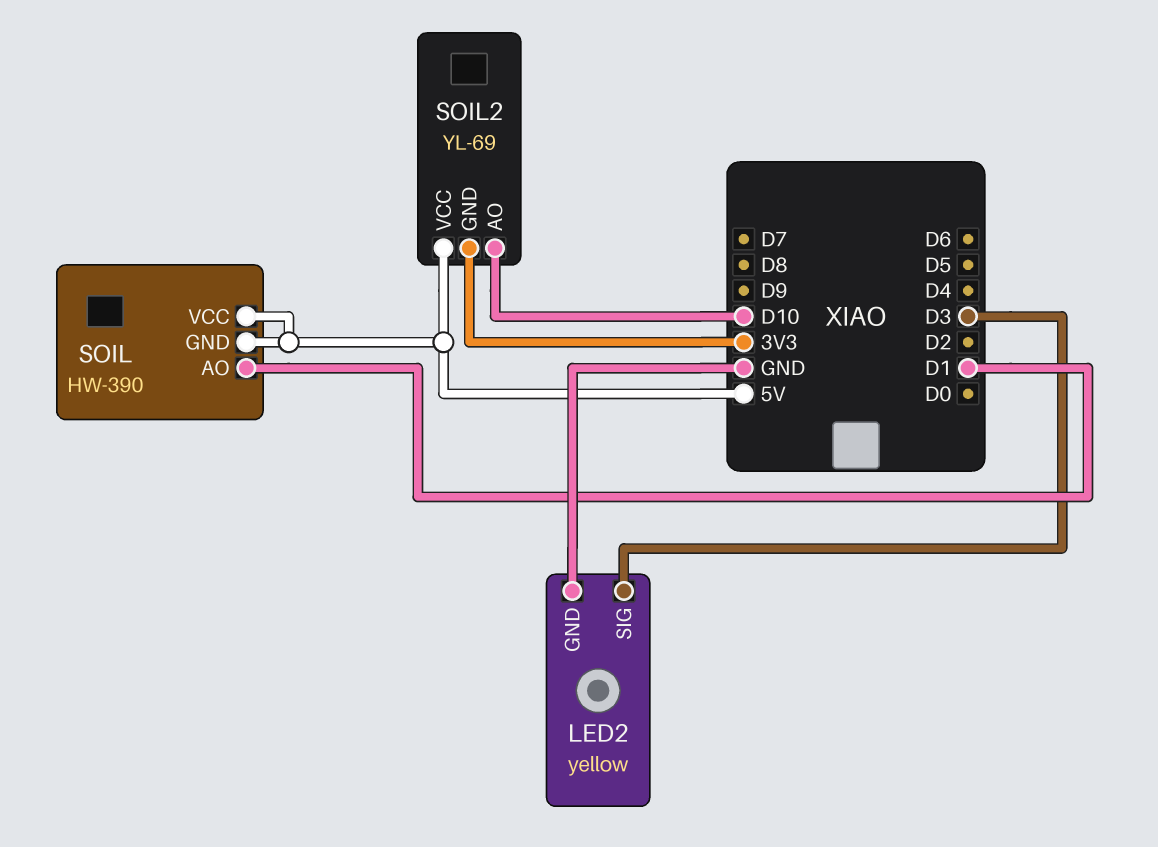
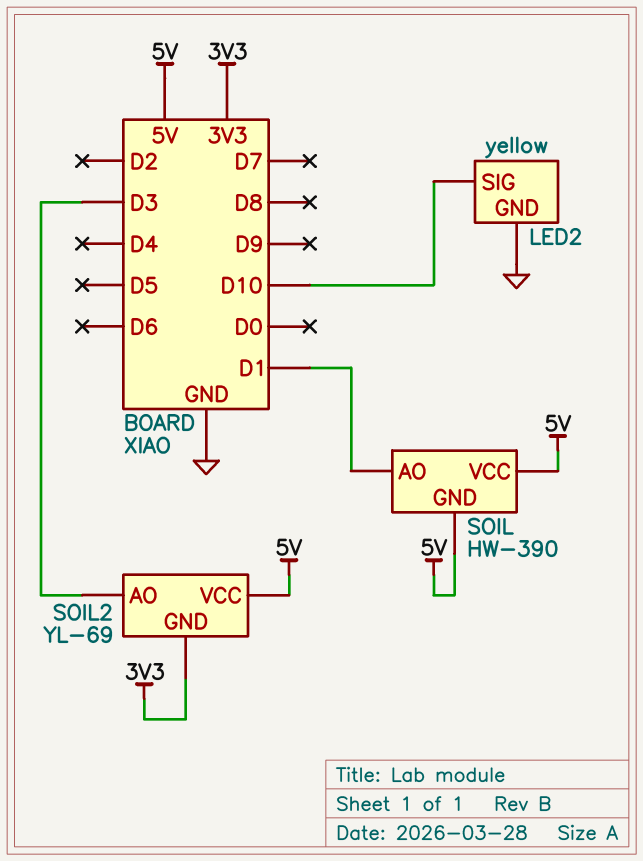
LED2 pin SIG: D3 -> D10
SOIL2 pin AO: D10 -> D3

